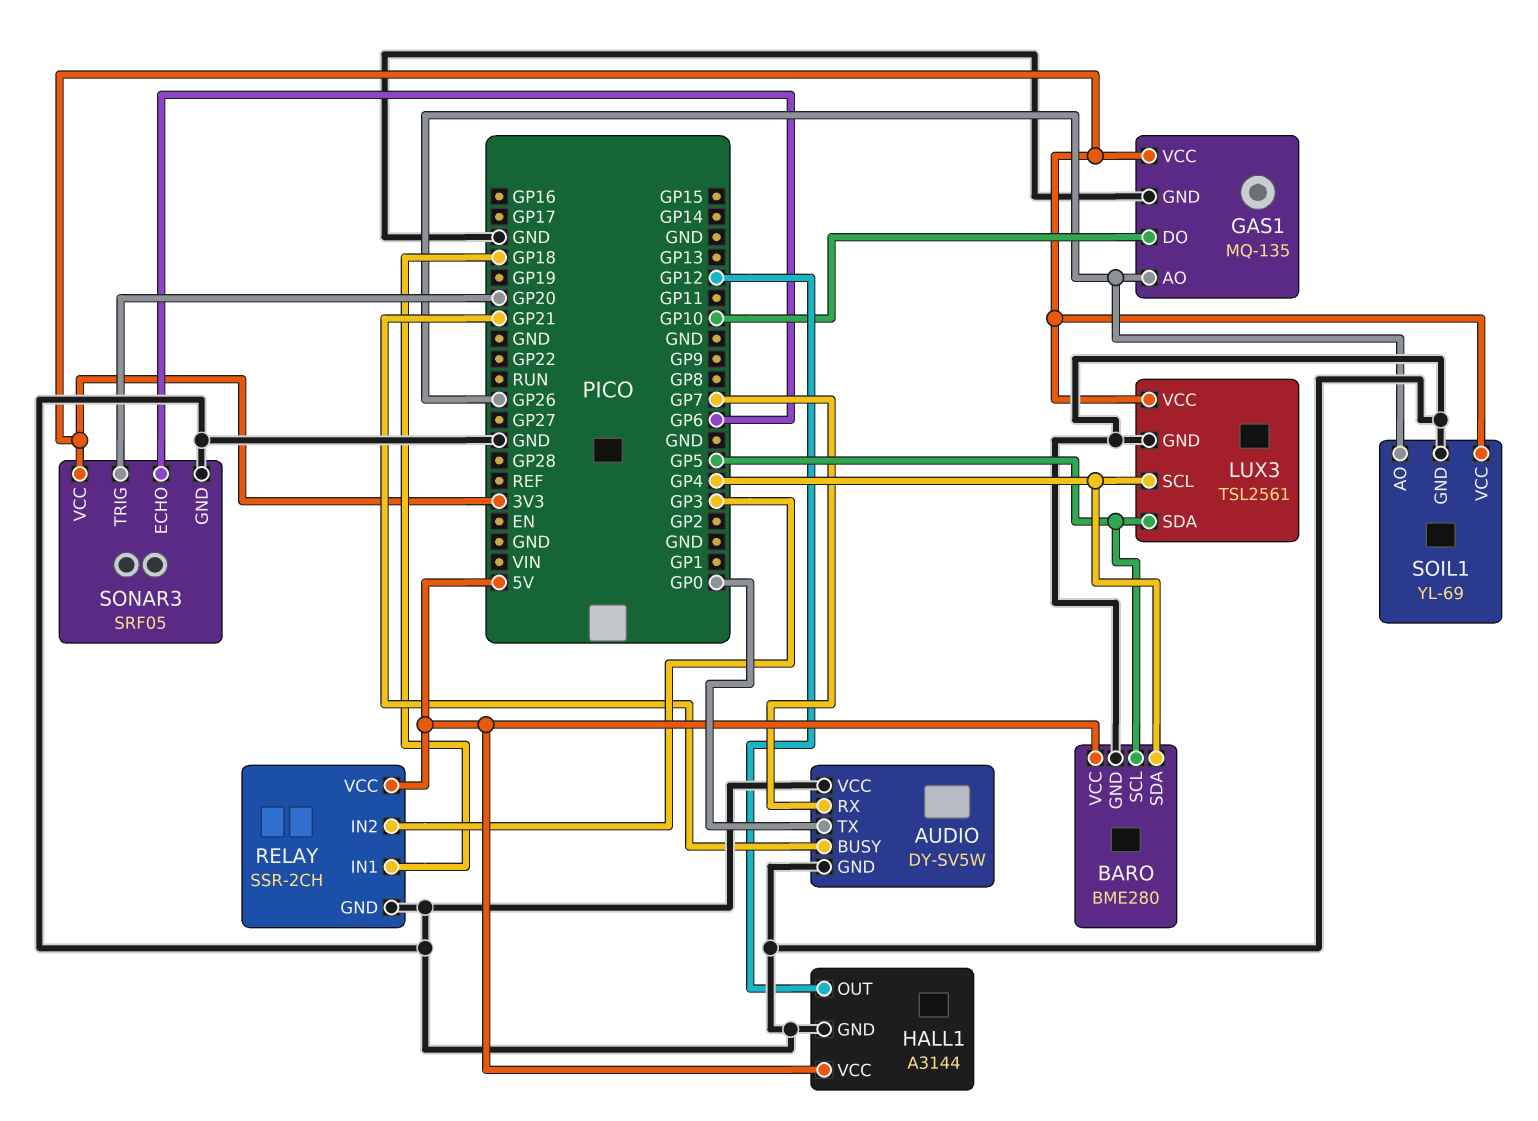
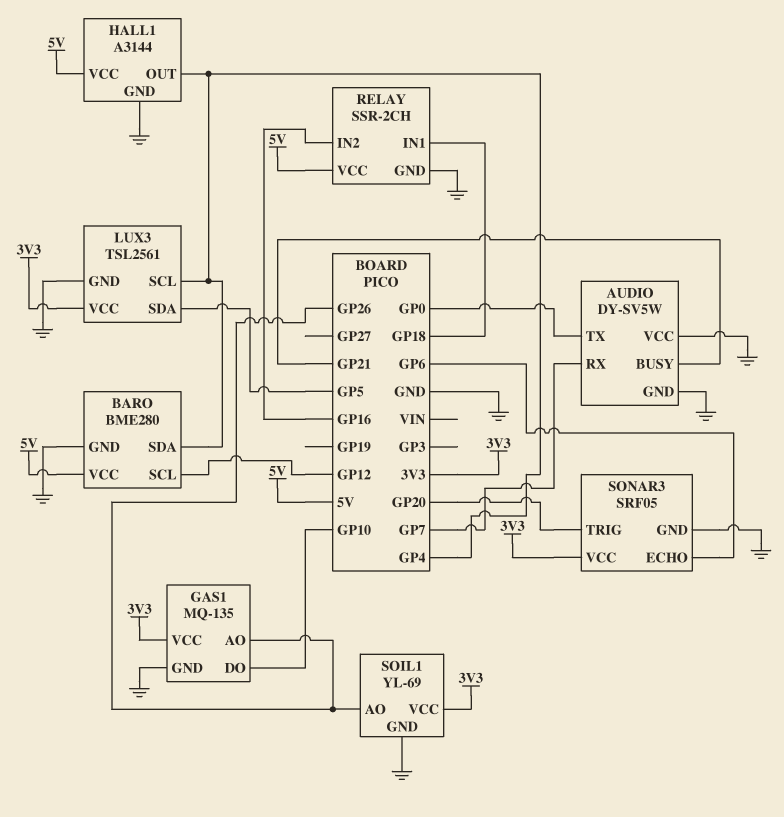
BARO pin SCL: GP5 -> GP12
HALL1 pin OUT: GP12 -> GP4
RELAY pin IN2: GP3 -> GP16

